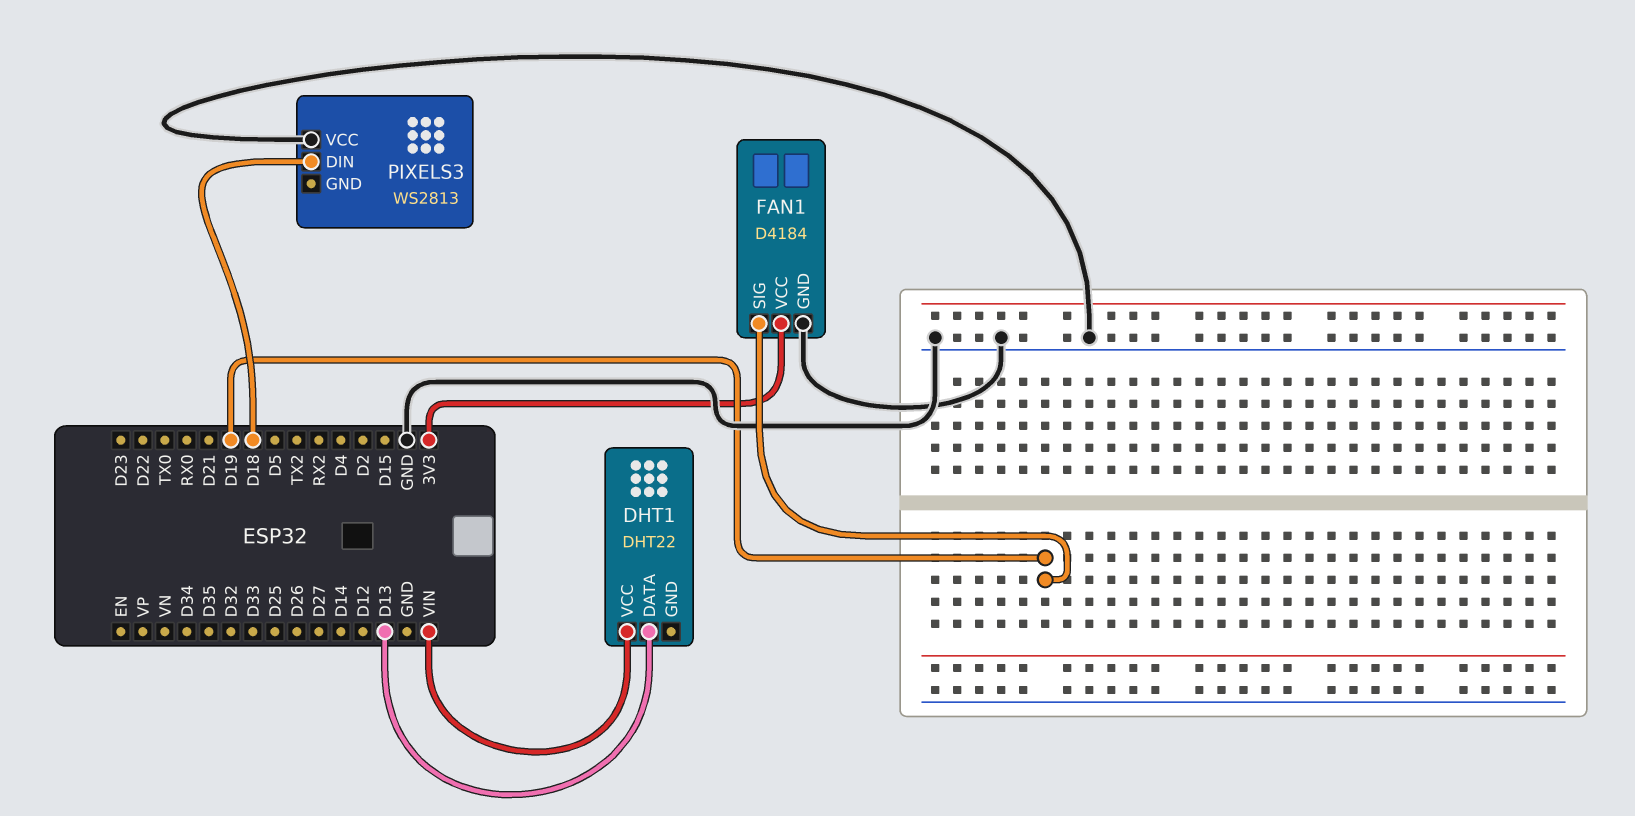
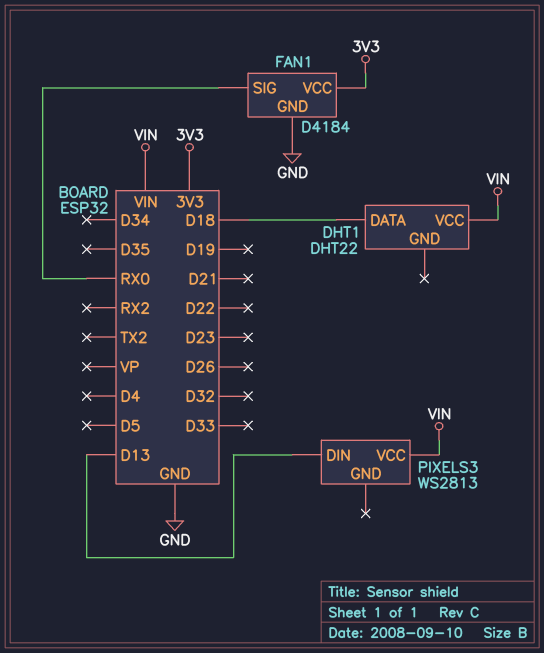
DHT1 pin DATA: D13 -> D18
FAN1 pin SIG: D19 -> RX0
PIXELS3 pin DIN: D18 -> D13
PIXELS3 pin VCC: GND -> VIN

